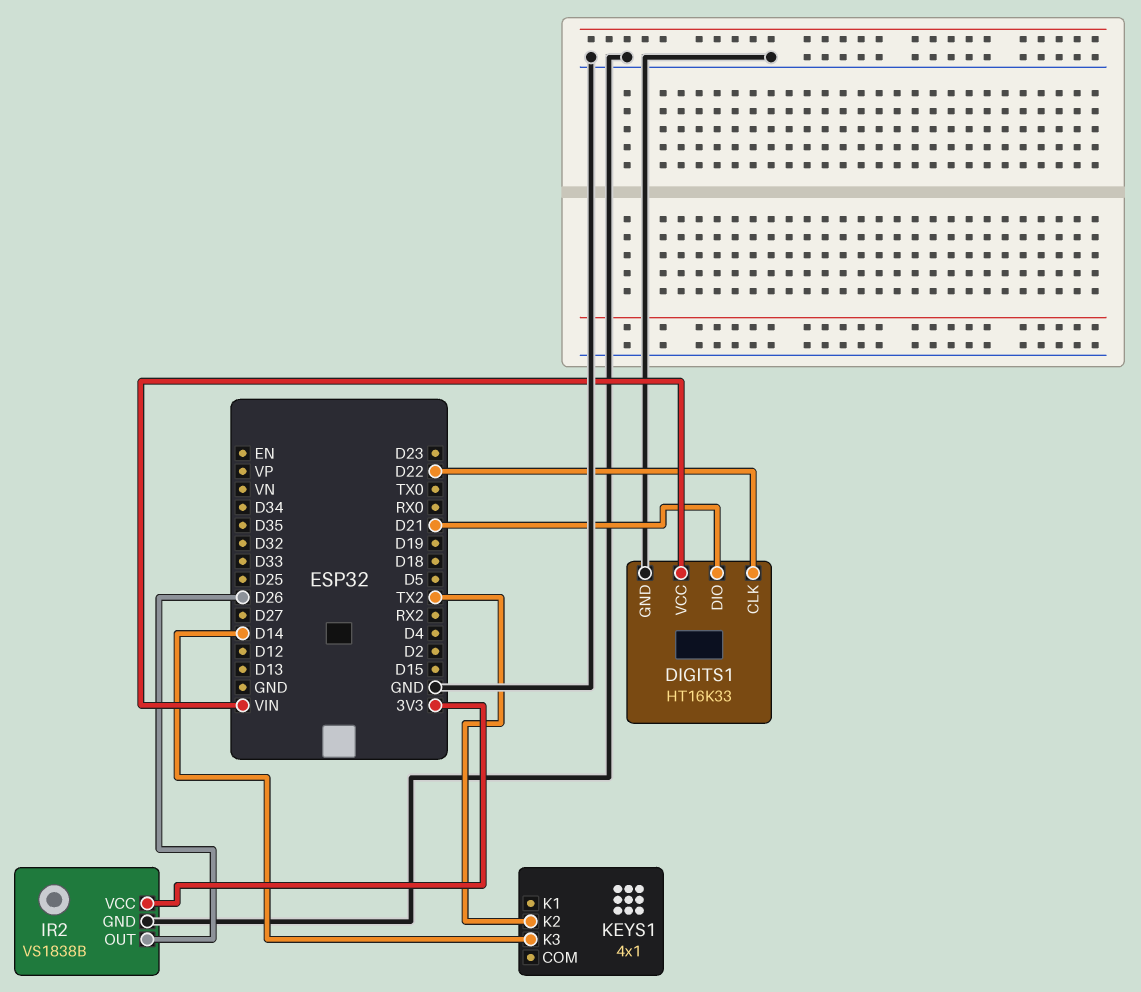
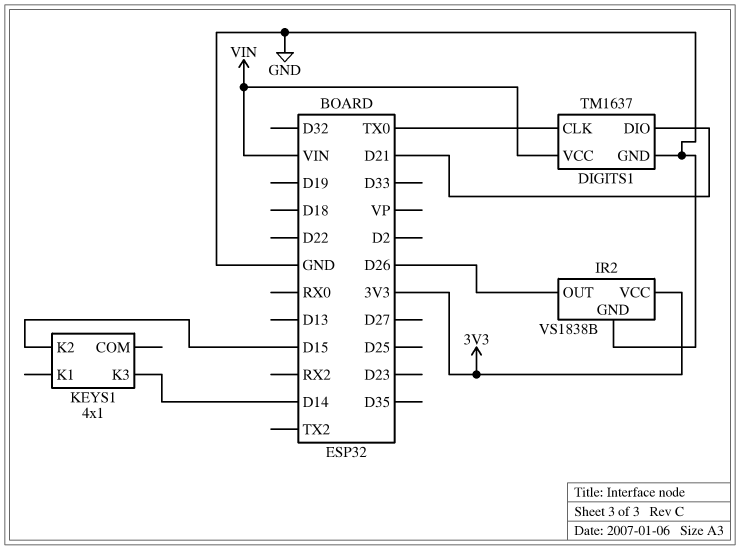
DIGITS1: HT16K33 -> TM1637
DIGITS1 pin CLK: D22 -> TX0
KEYS1 pin K2: TX2 -> D15

